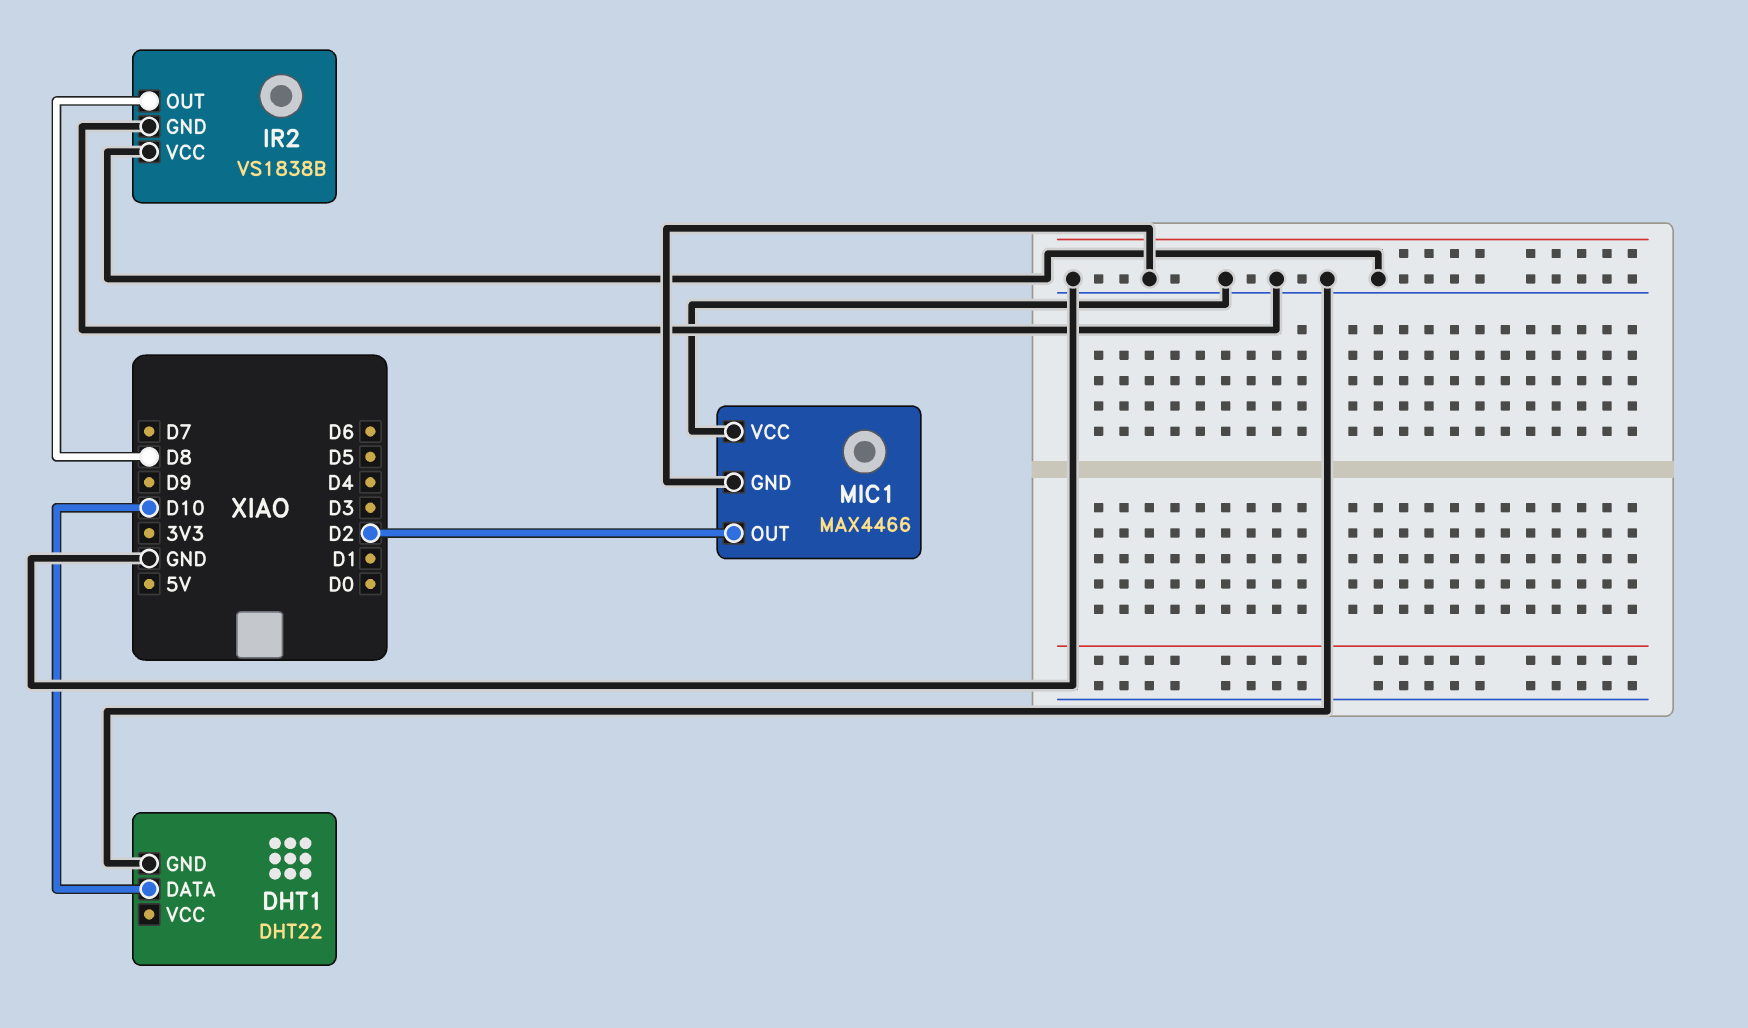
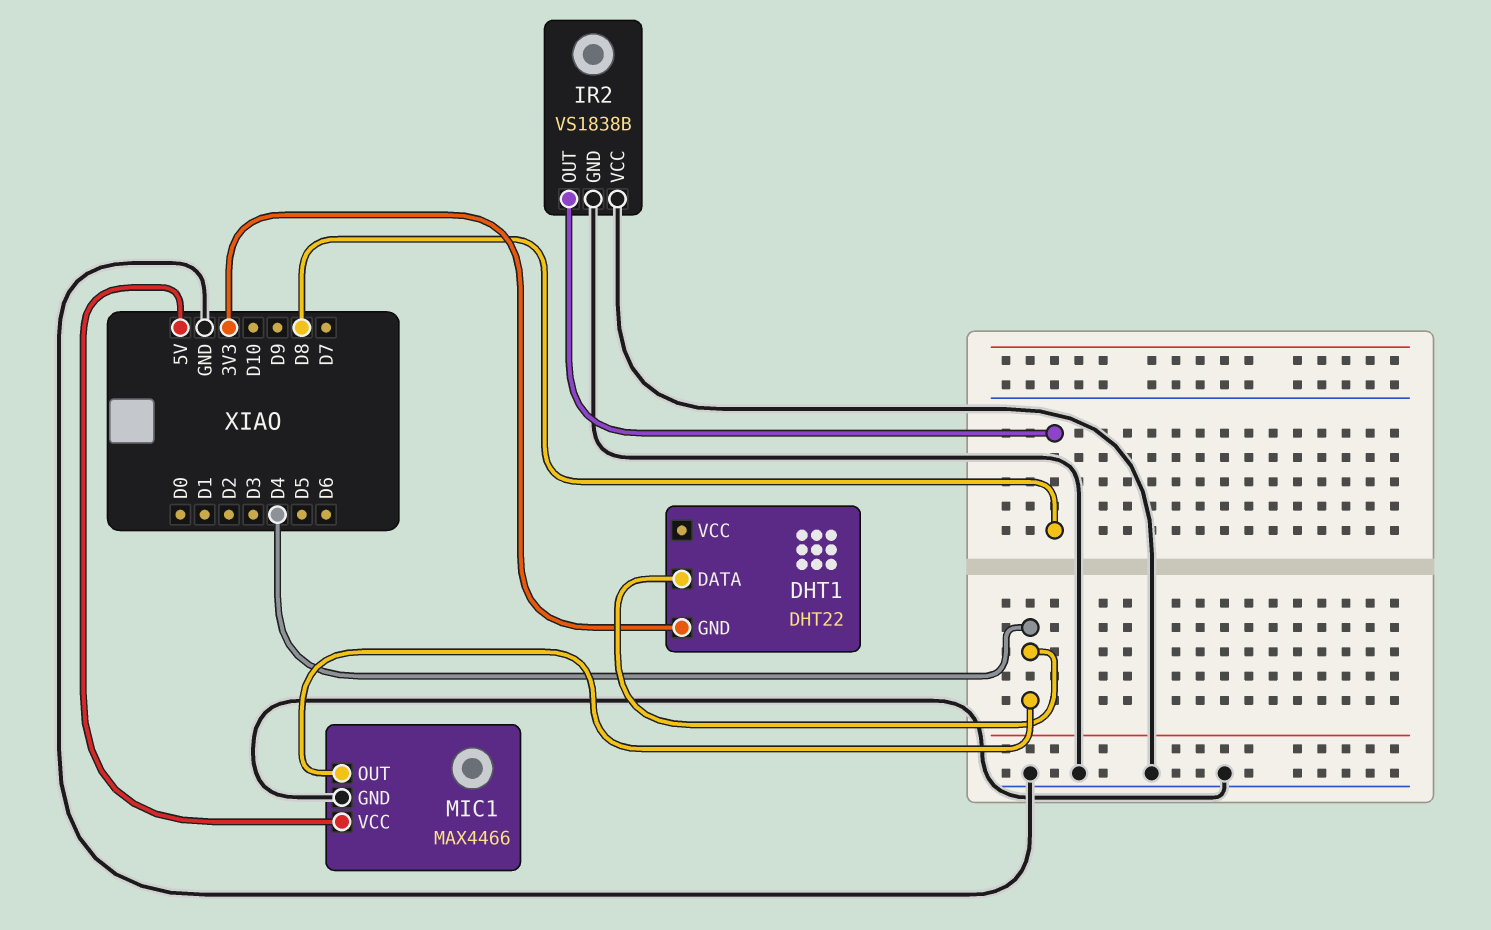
DHT1 pin DATA: D10 -> D4
DHT1 pin GND: GND -> 3V3
MIC1 pin OUT: D2 -> D4
MIC1 pin VCC: GND -> 5V

